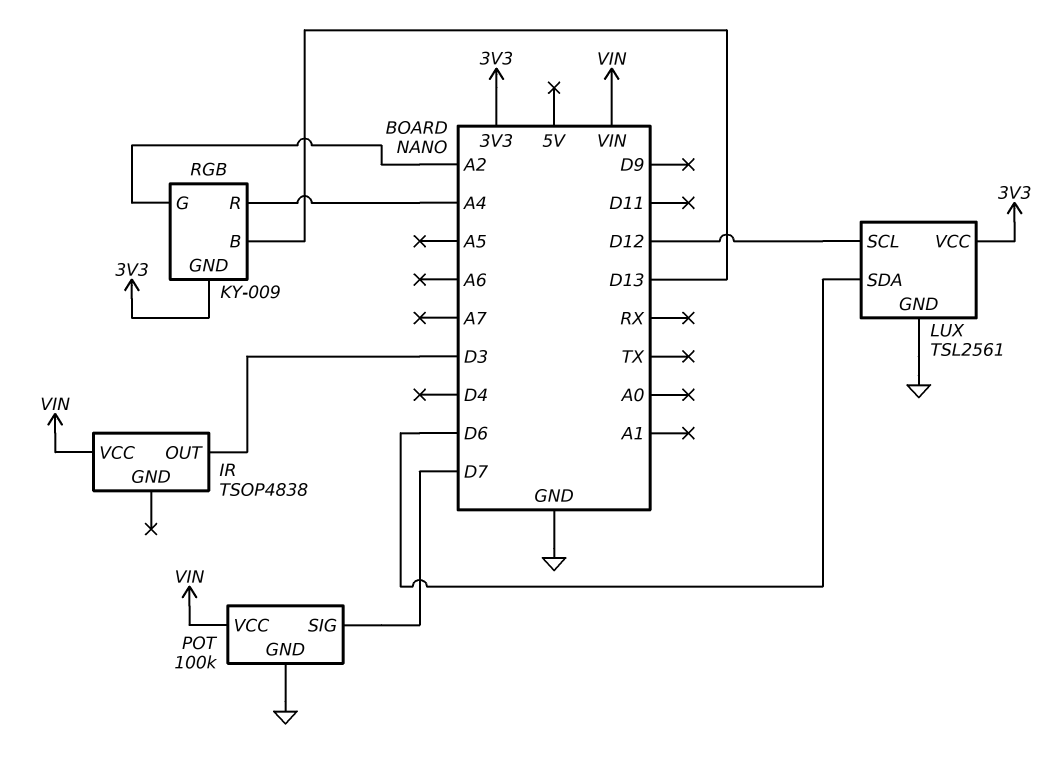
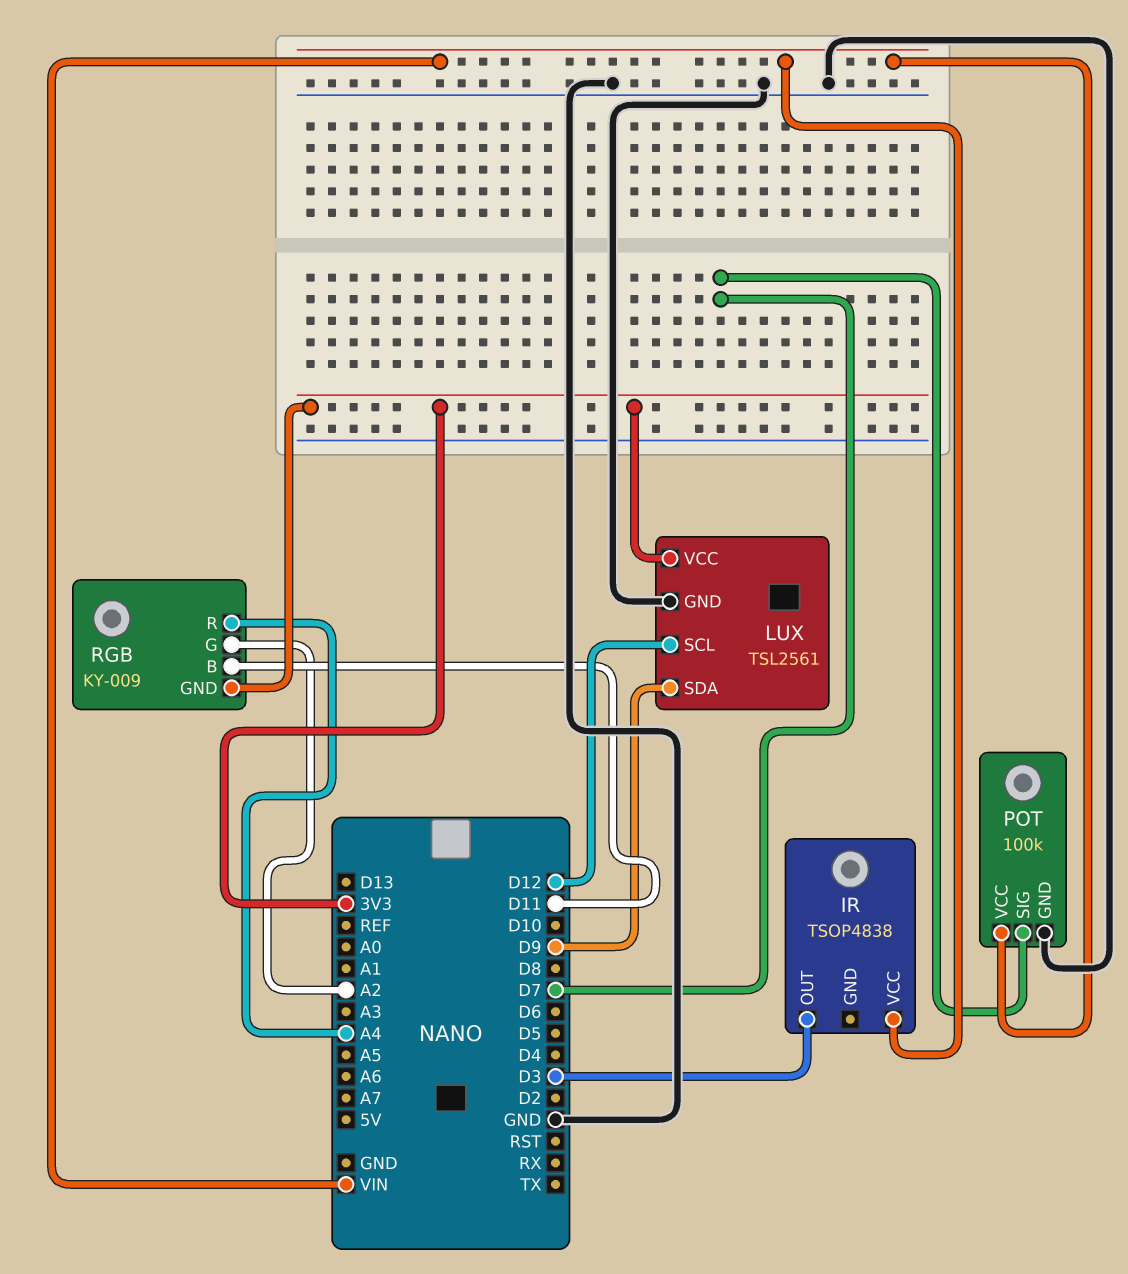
LUX pin SDA: D6 -> D9
RGB pin B: D13 -> D11

